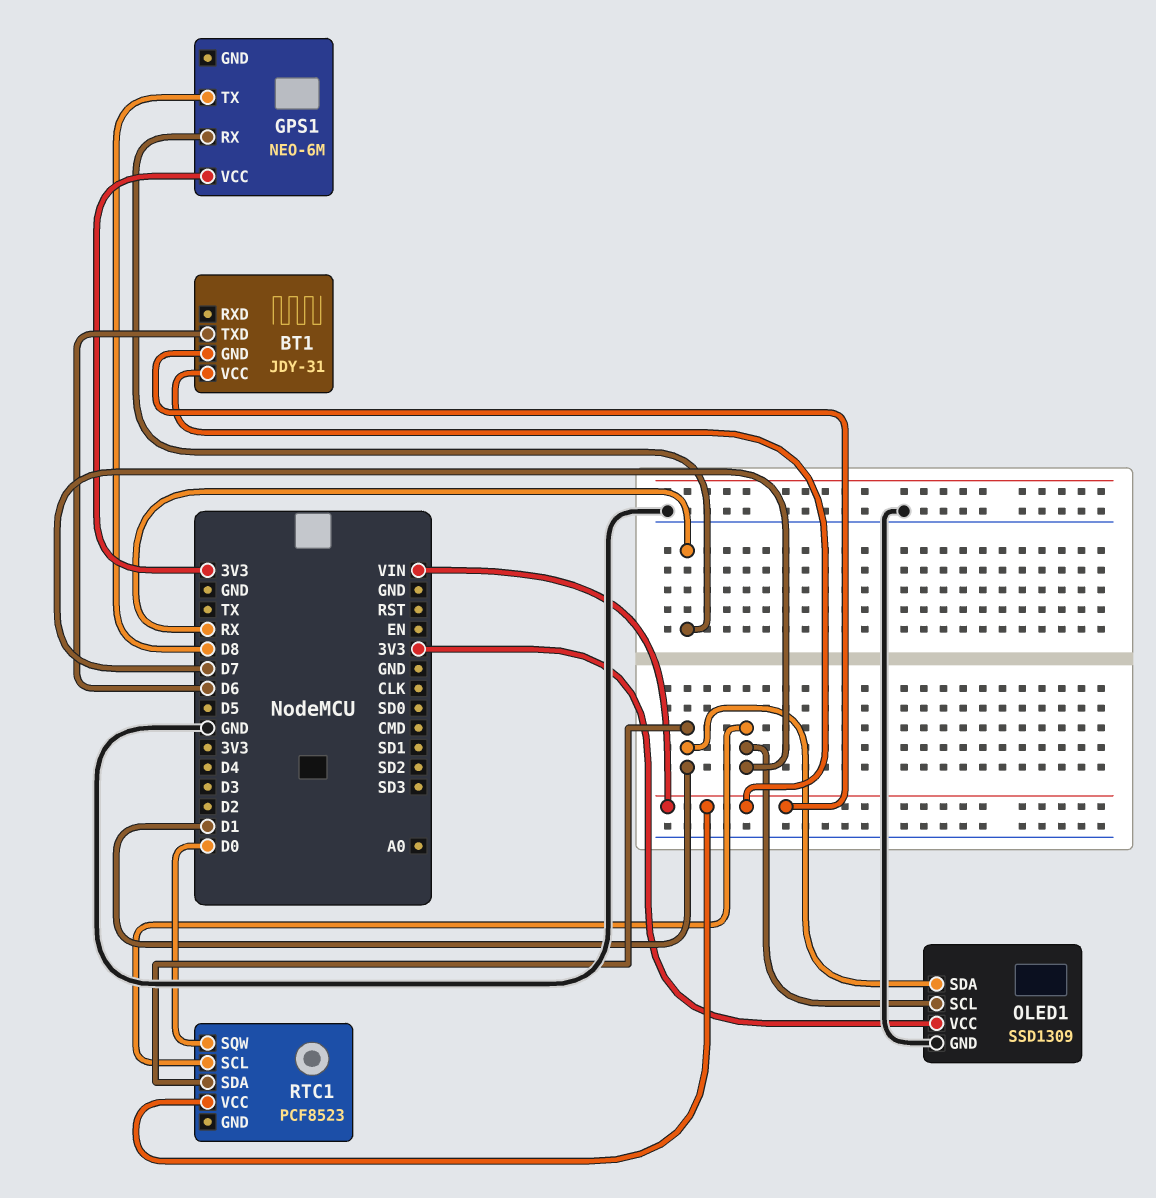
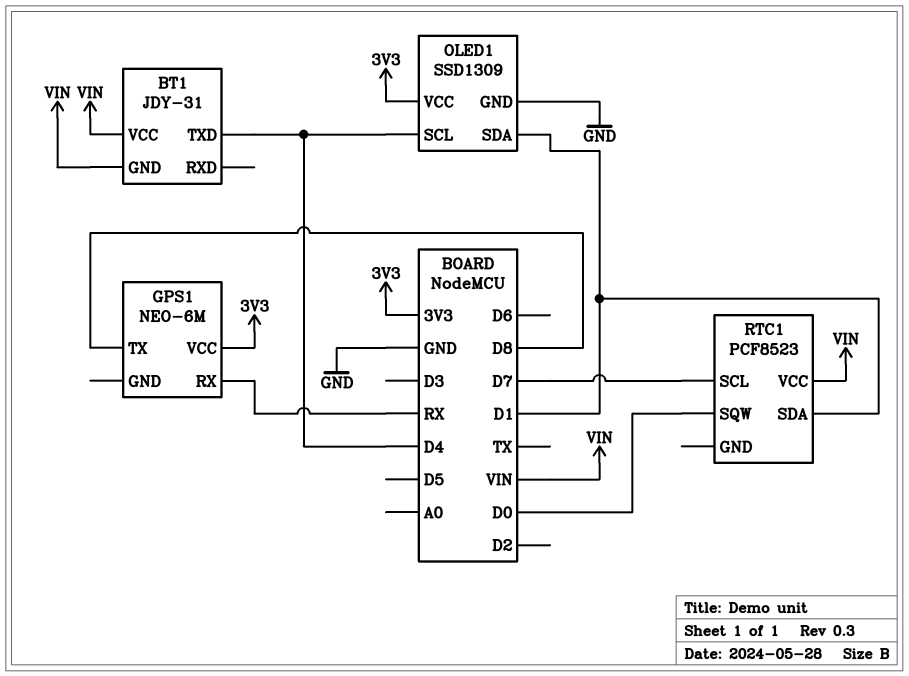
BT1 pin TXD: D6 -> D4
OLED1 pin SCL: D7 -> D4

